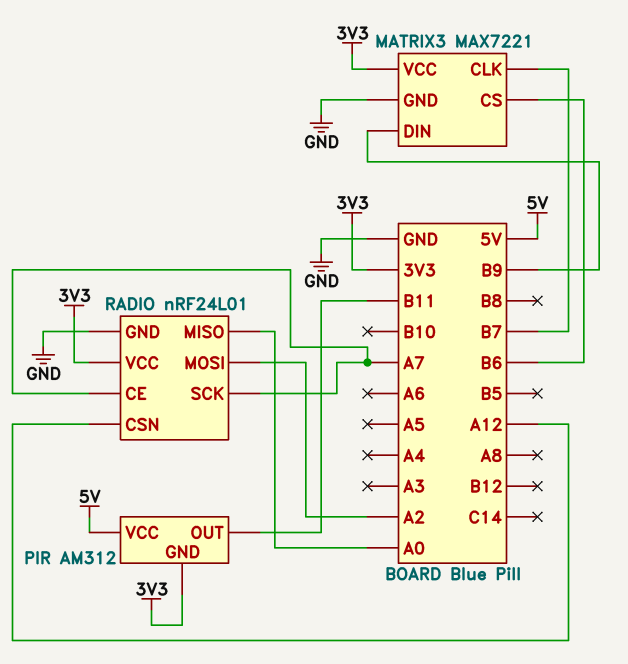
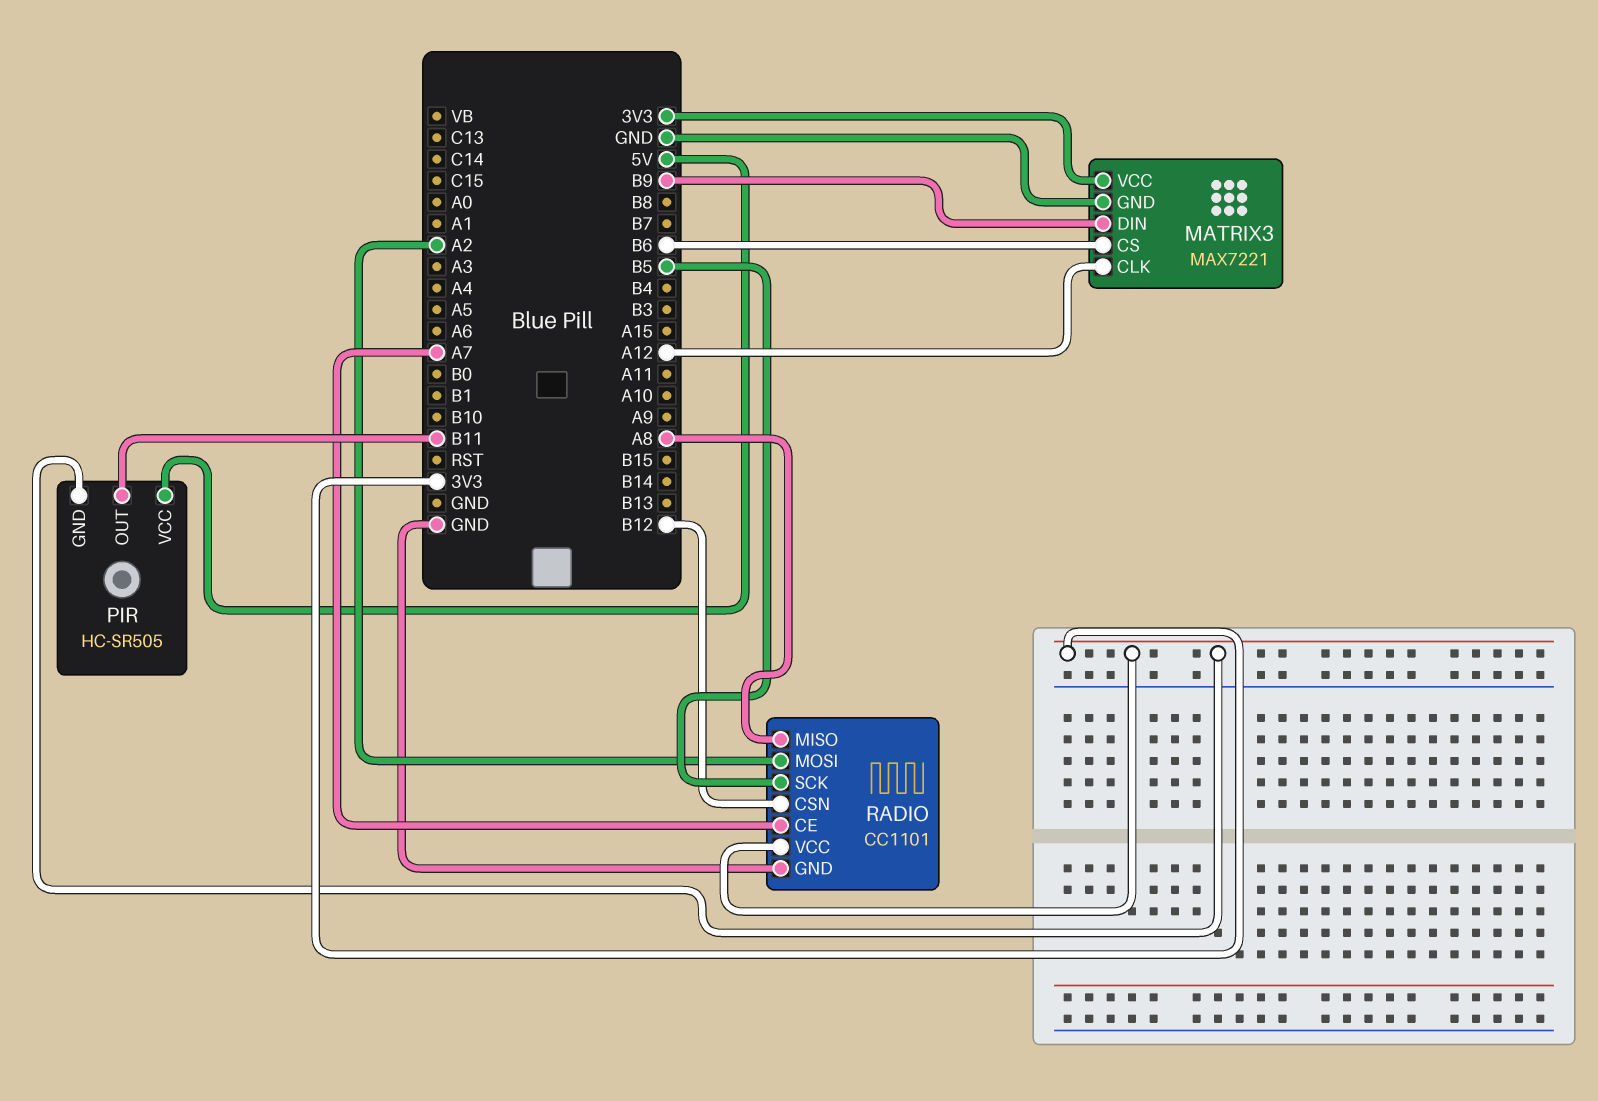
MATRIX3 pin CLK: B7 -> A12
PIR: AM312 -> HC-SR505
RADIO: nRF24L01 -> CC1101
RADIO pin CSN: A12 -> B12
RADIO pin MISO: A0 -> A8
RADIO pin SCK: A7 -> B5

